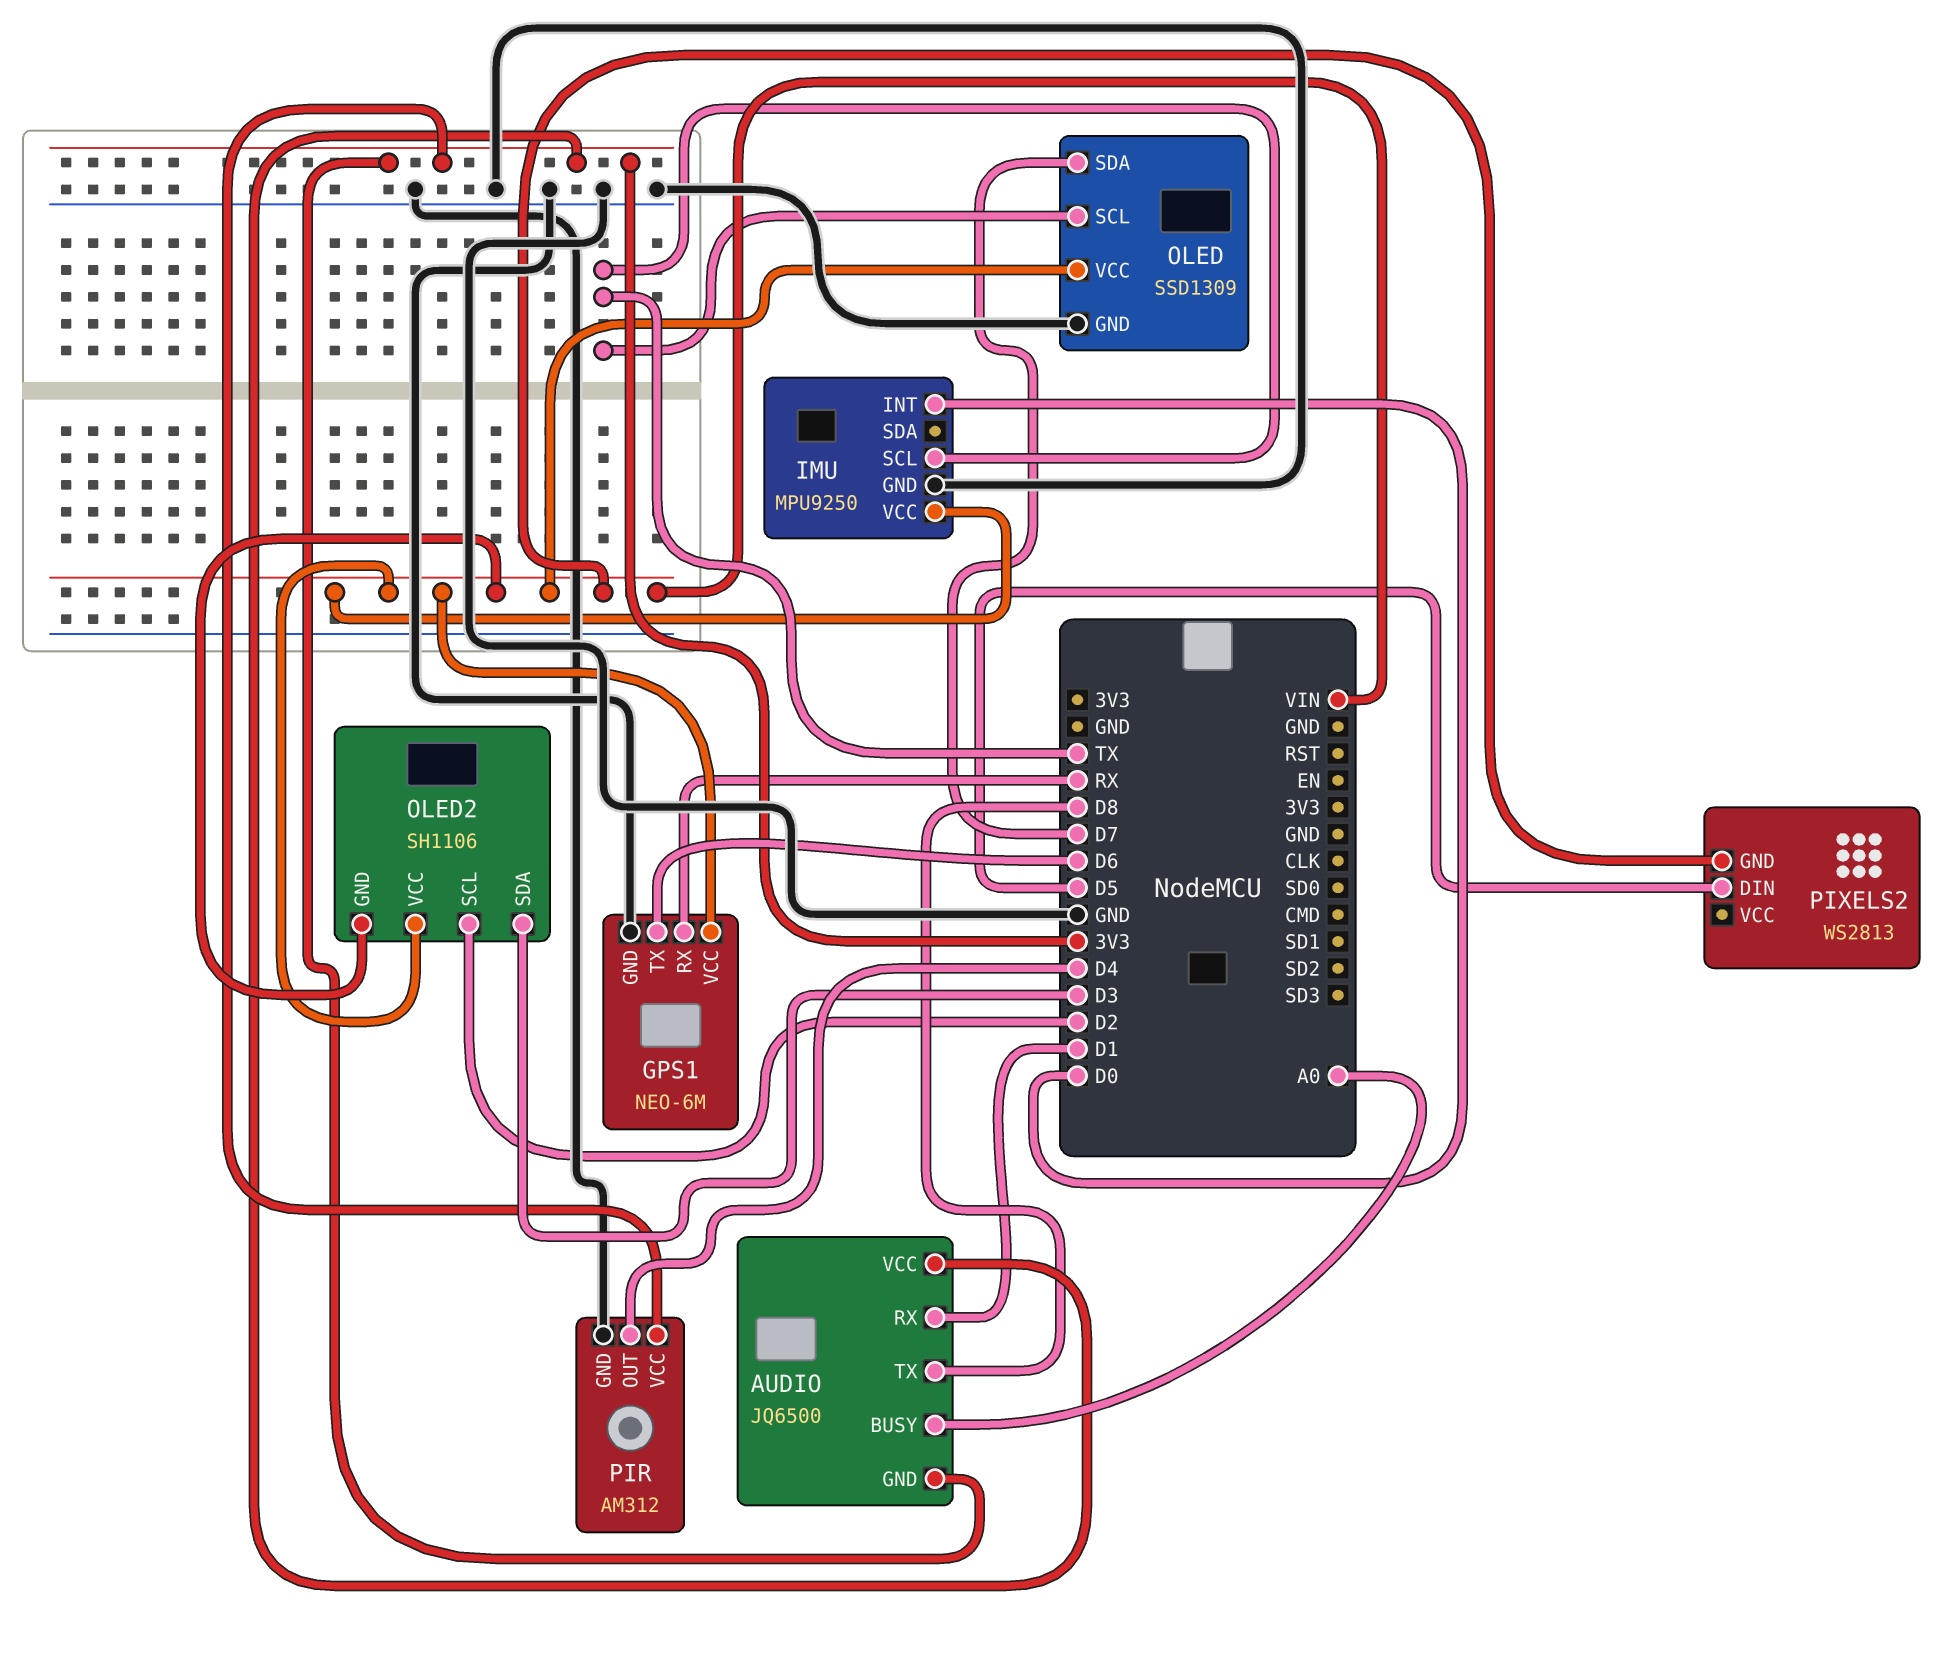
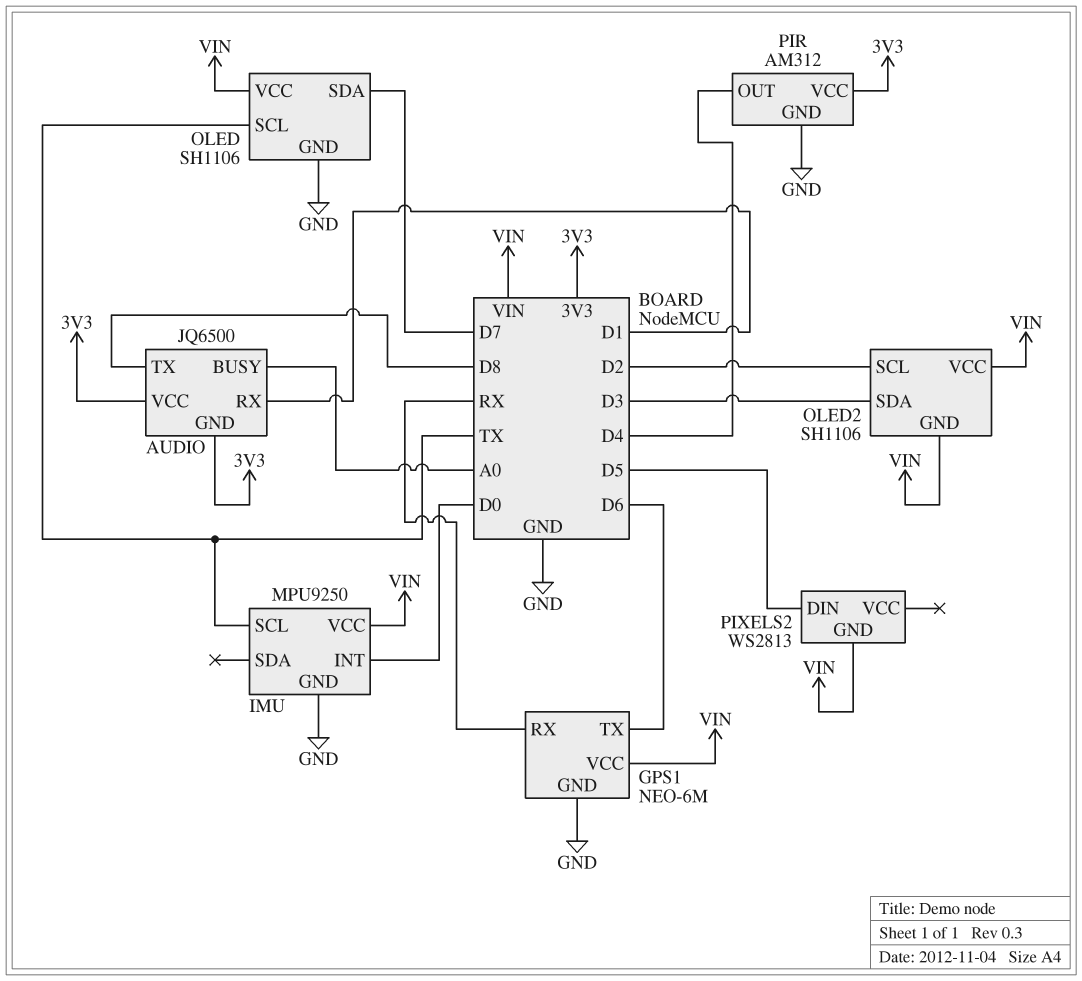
OLED: SSD1309 -> SH1106

